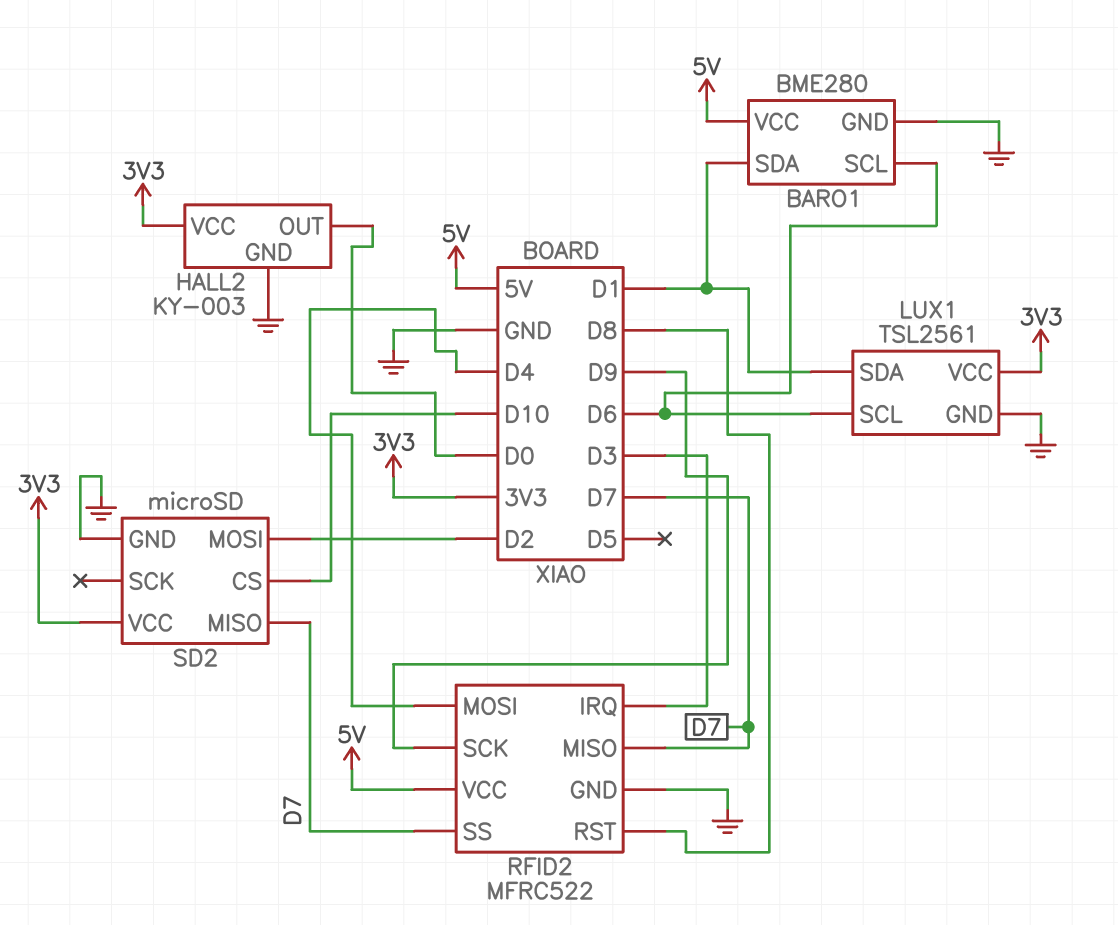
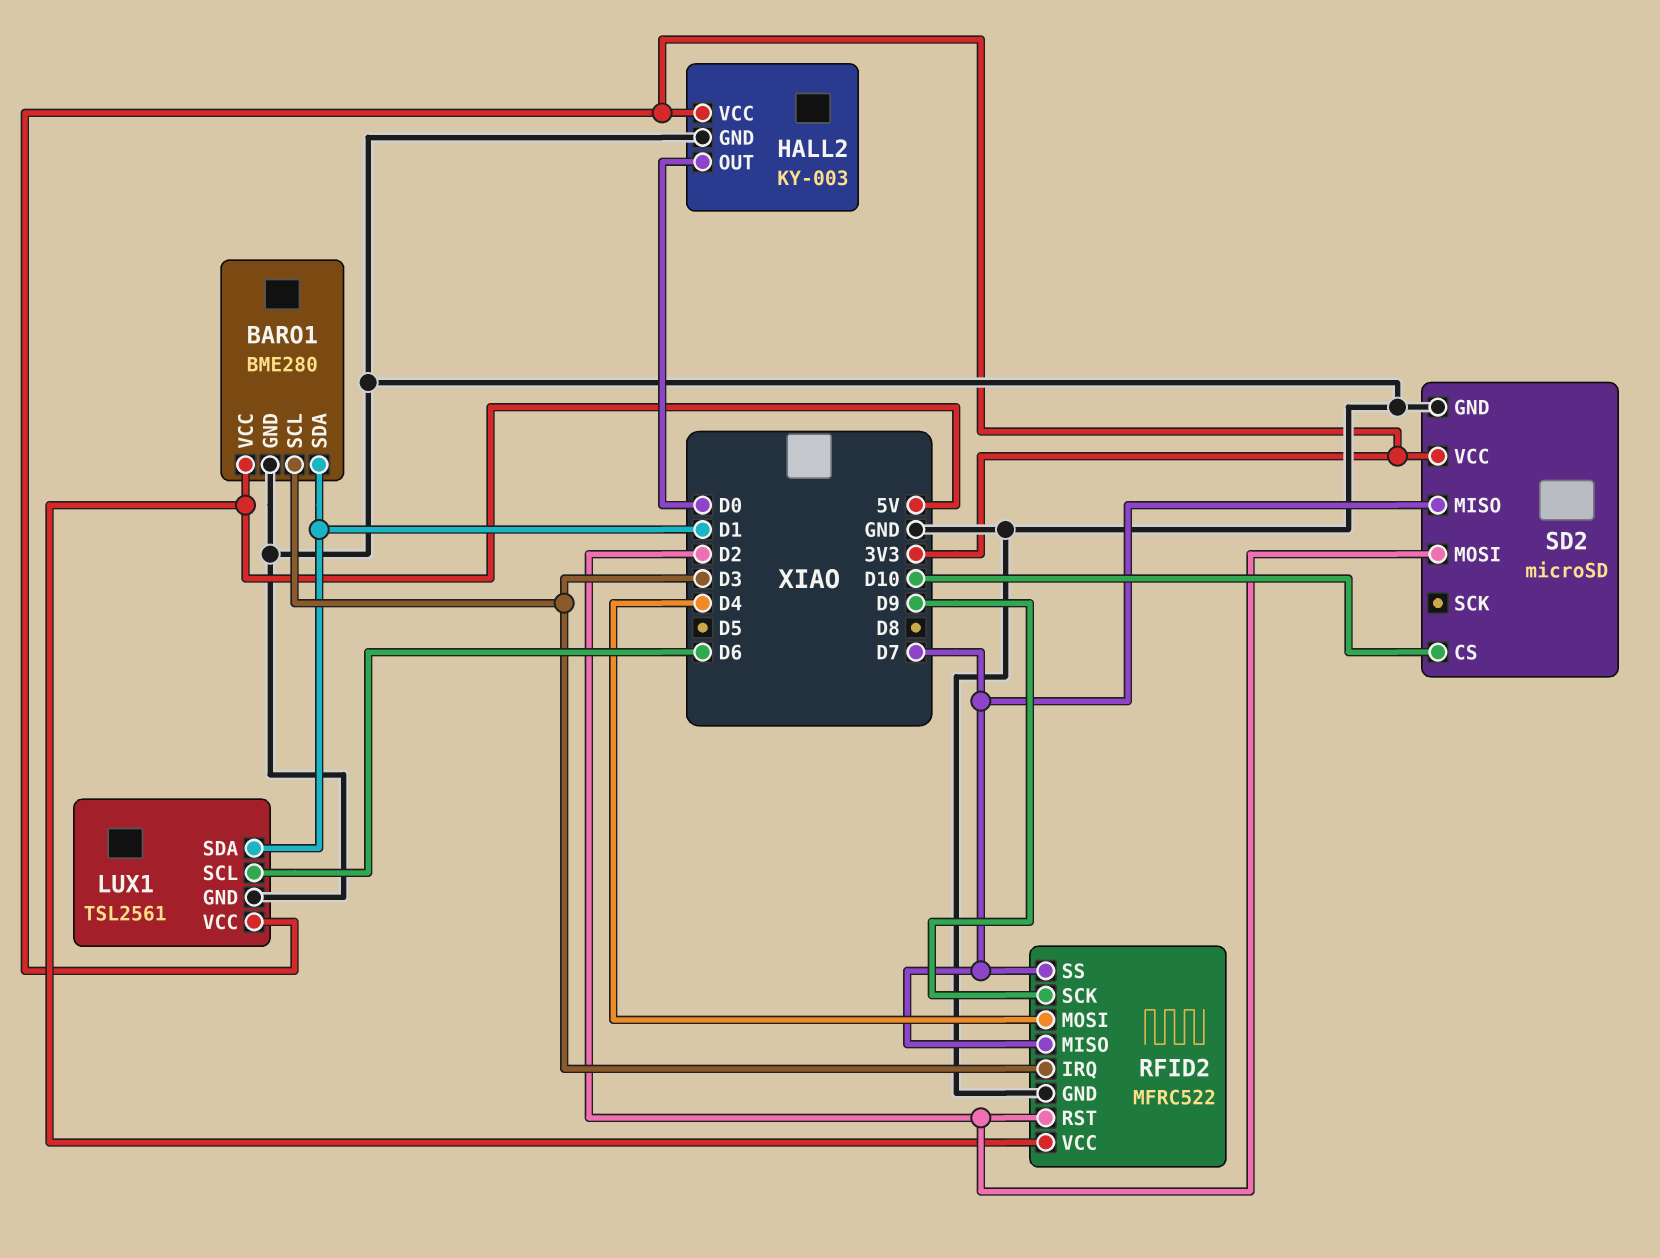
BARO1 pin SCL: D6 -> D3
RFID2 pin RST: D8 -> D2

